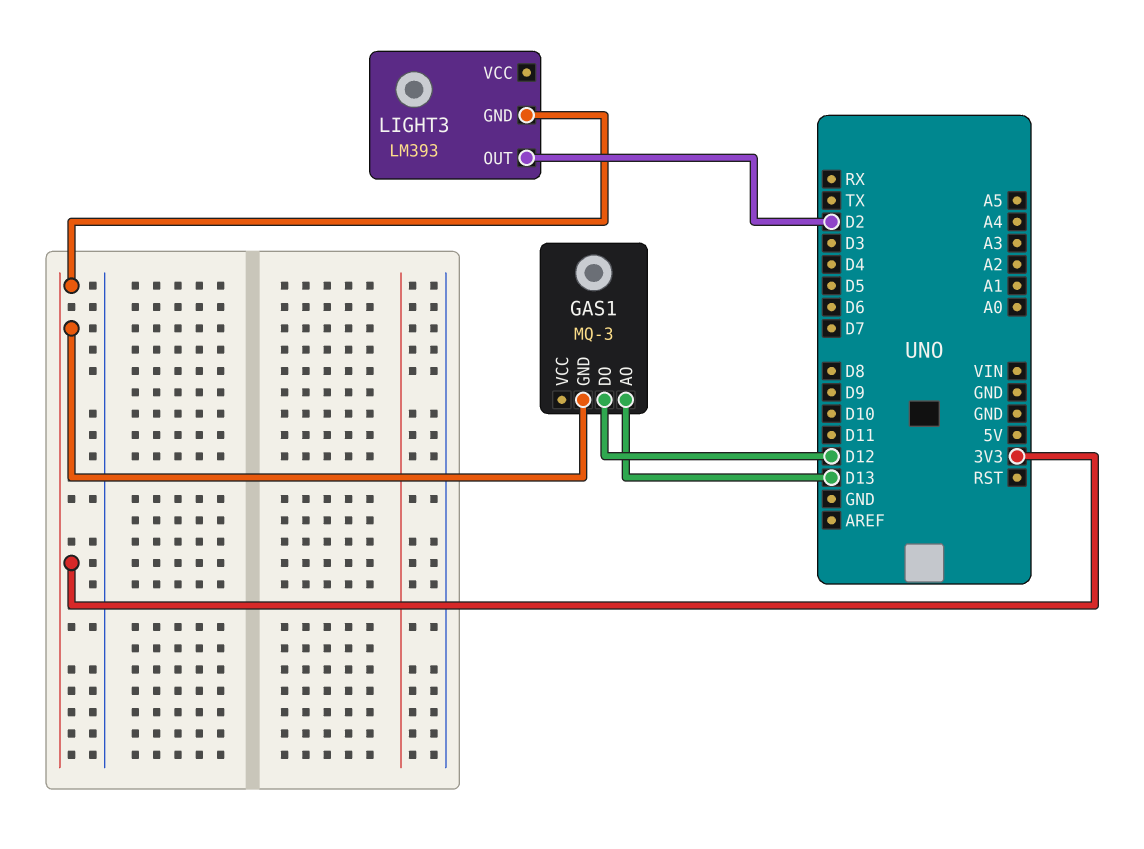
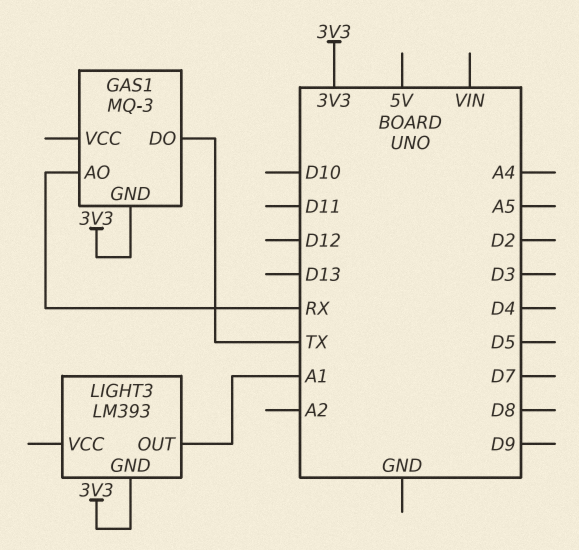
GAS1 pin AO: D13 -> RX
GAS1 pin DO: D12 -> TX
LIGHT3 pin OUT: D2 -> A1

